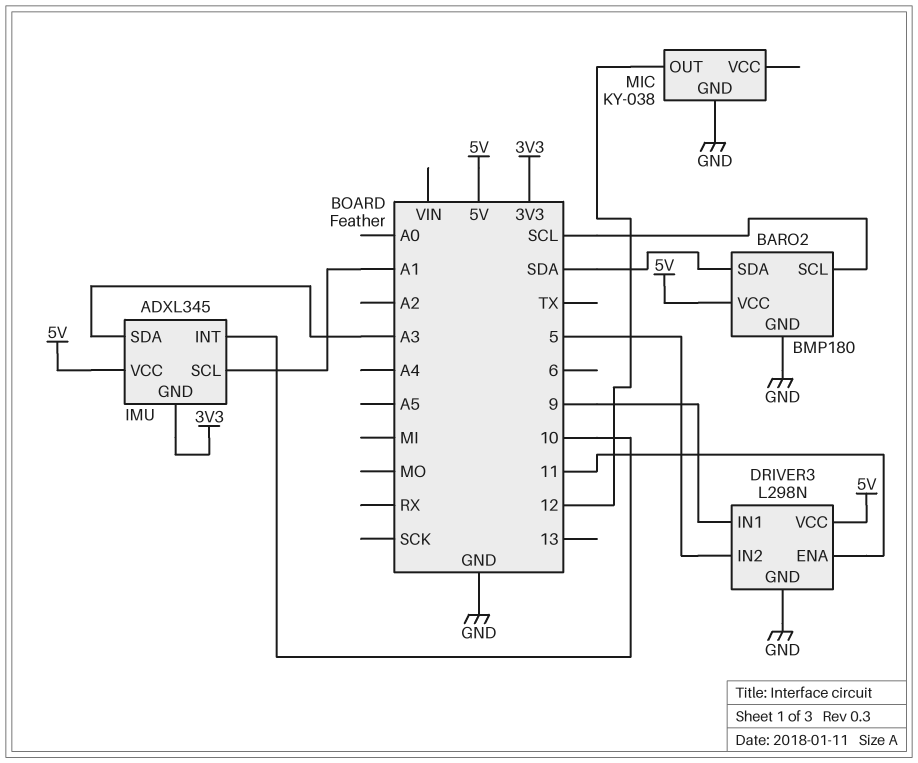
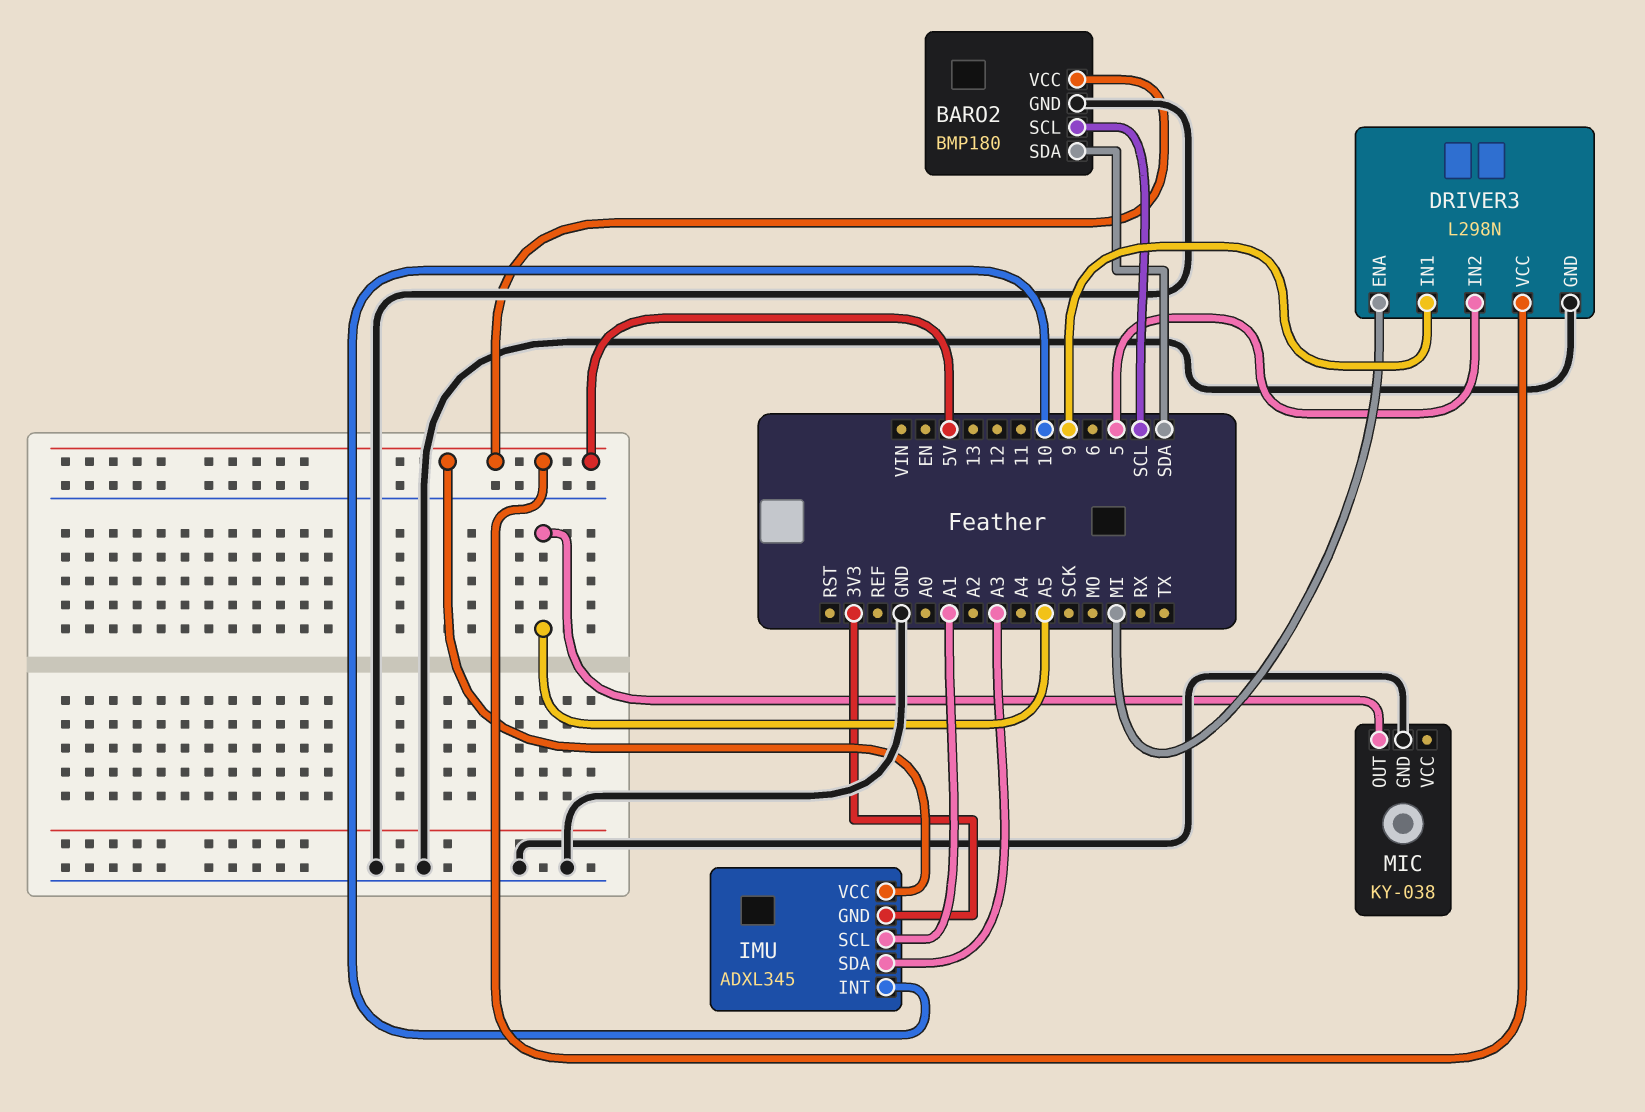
DRIVER3 pin ENA: 11 -> MI
MIC pin OUT: 12 -> A5

